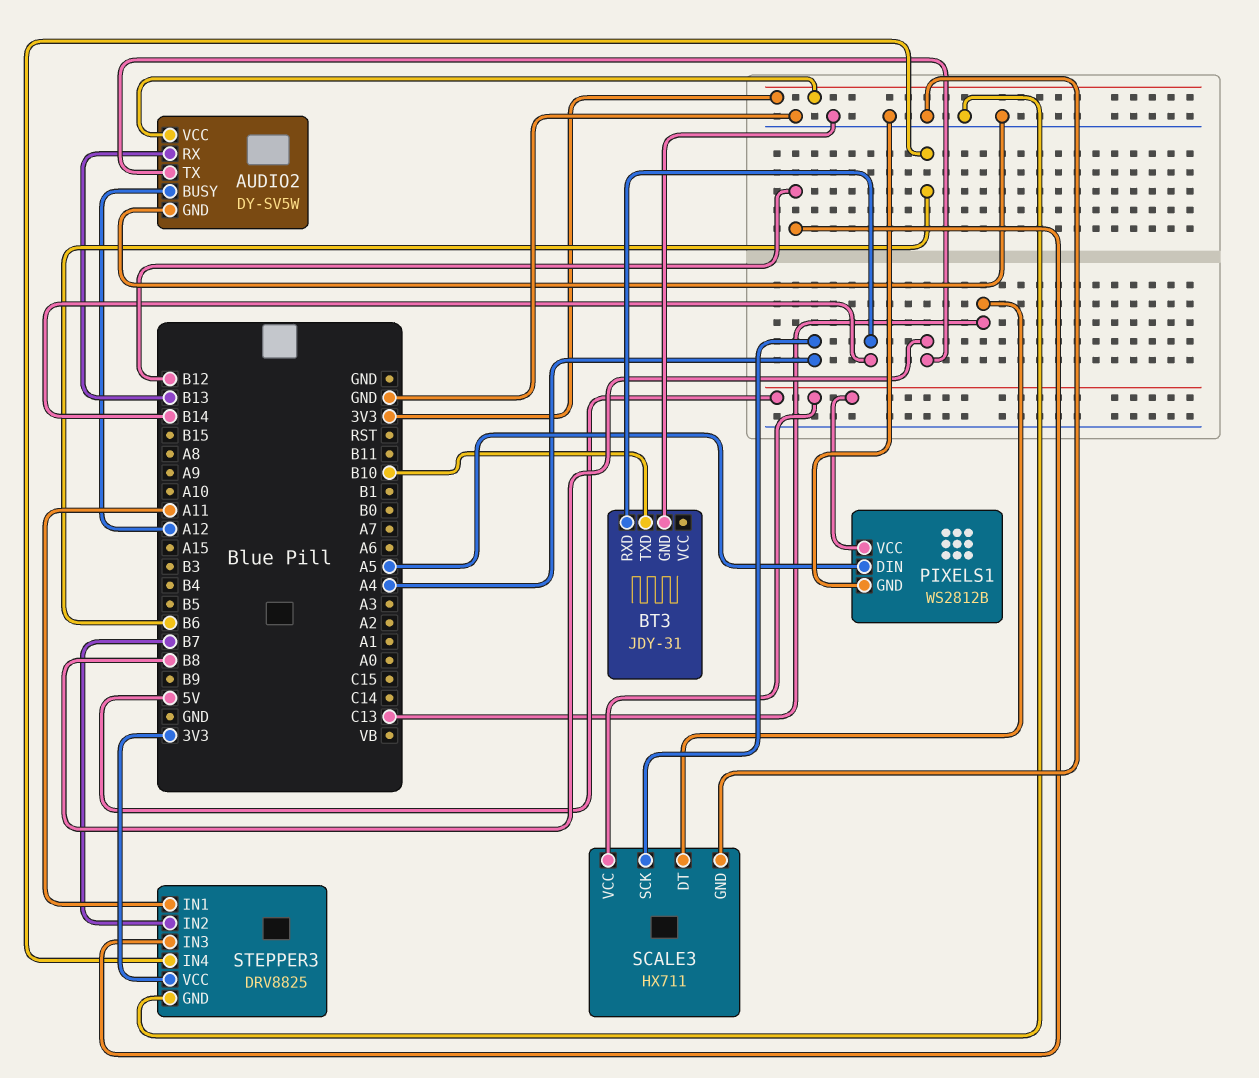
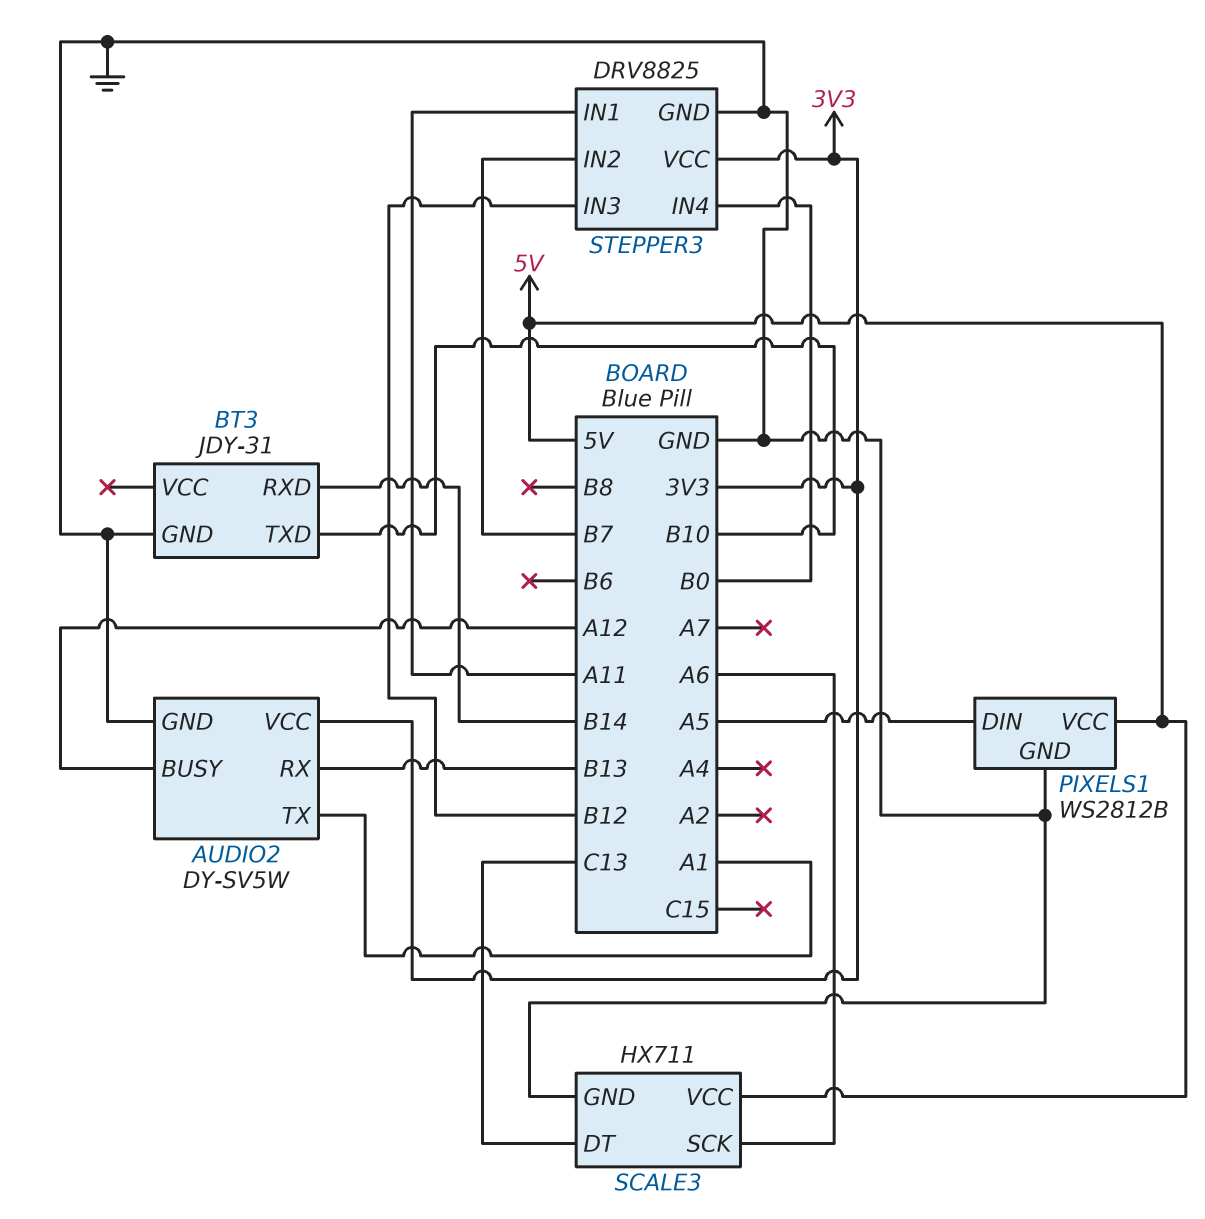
AUDIO2 pin TX: B8 -> A1
SCALE3 pin SCK: A4 -> A6
STEPPER3 pin IN4: B6 -> B0

